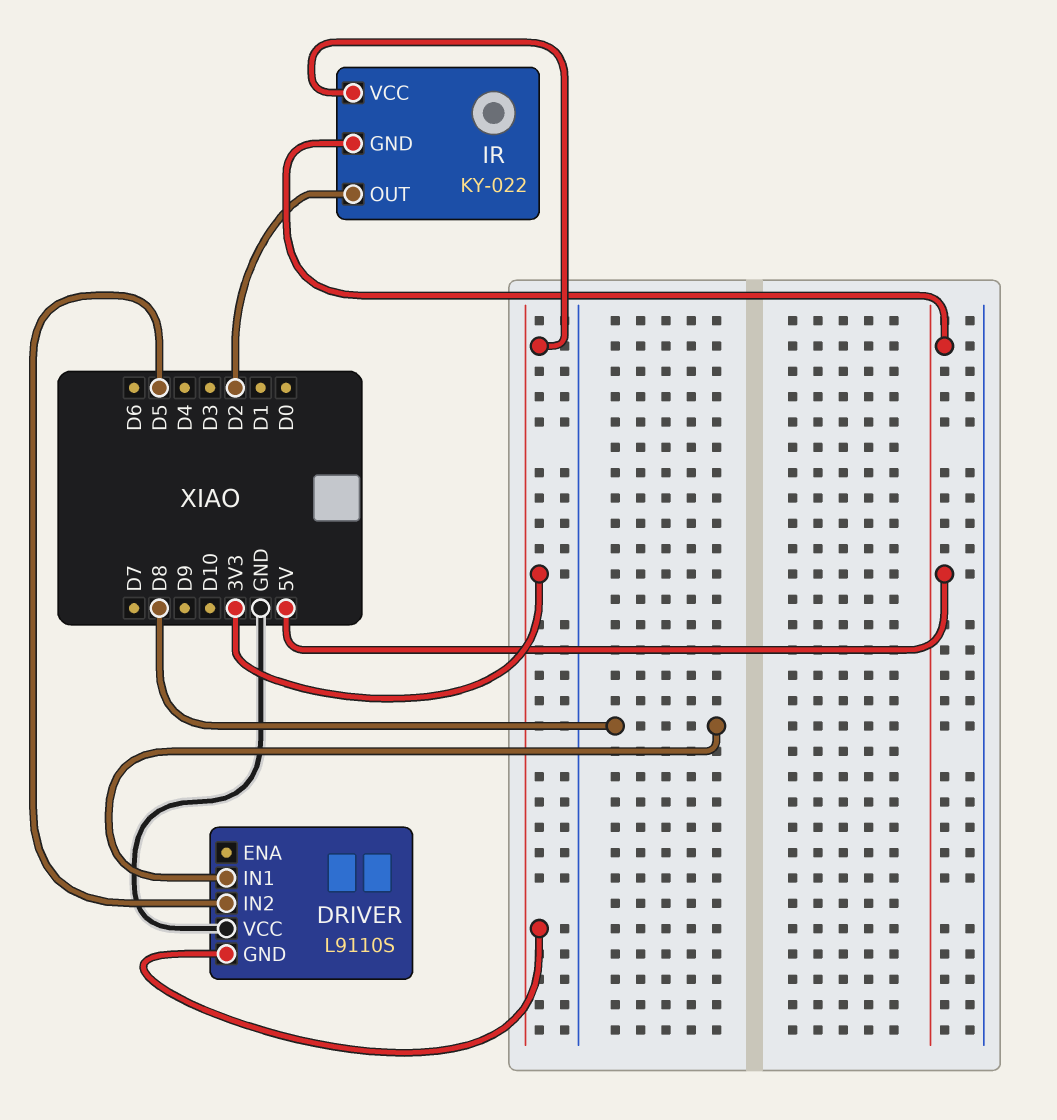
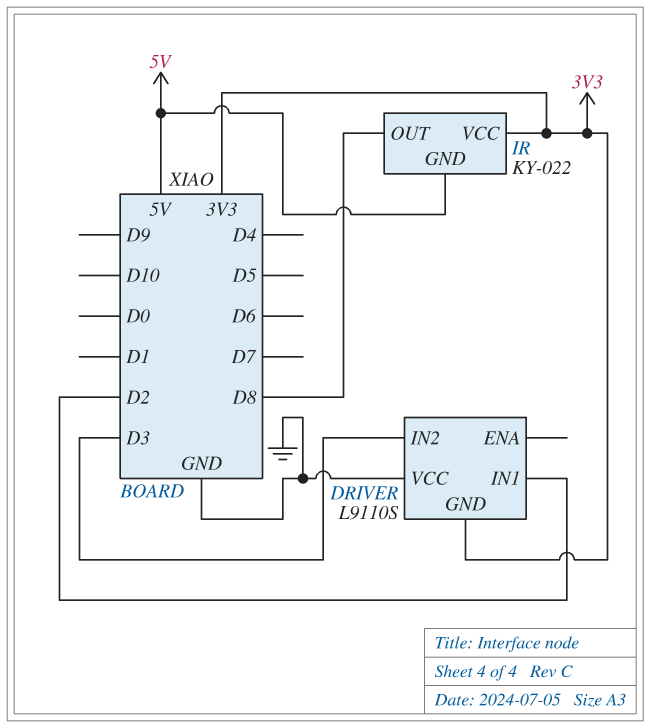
DRIVER pin IN1: D8 -> D2
DRIVER pin IN2: D5 -> D3
IR pin OUT: D2 -> D8

